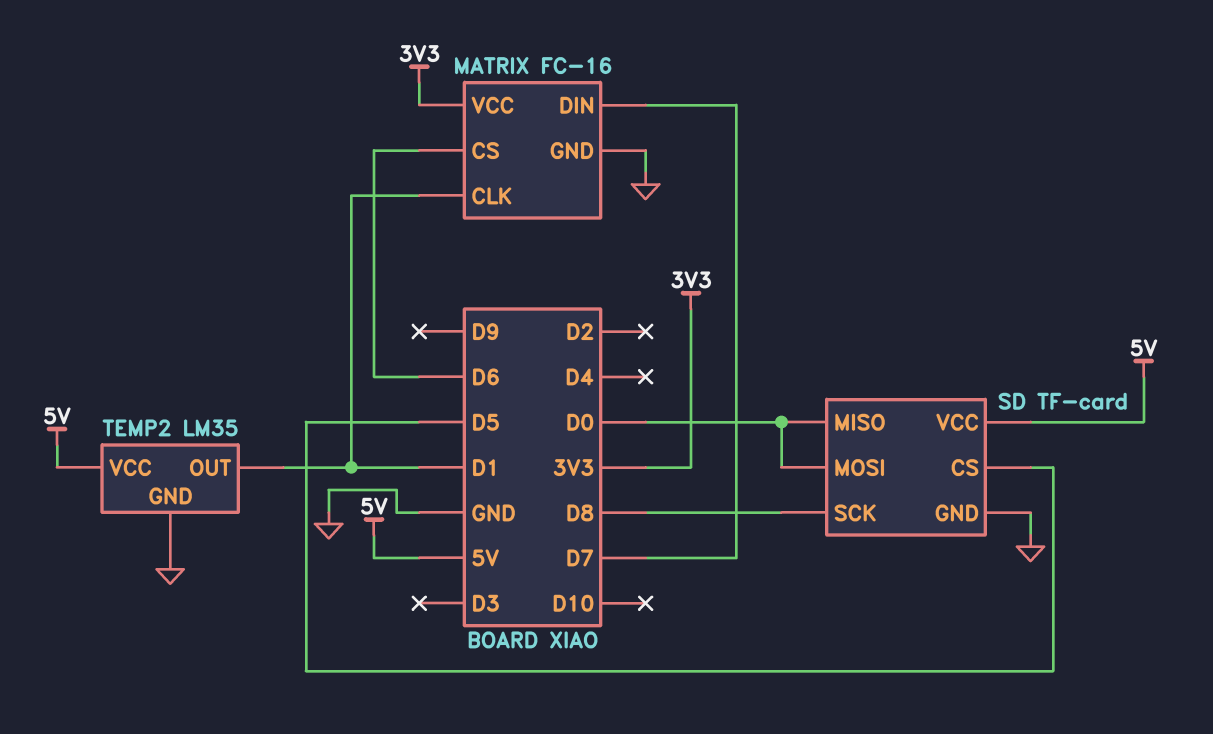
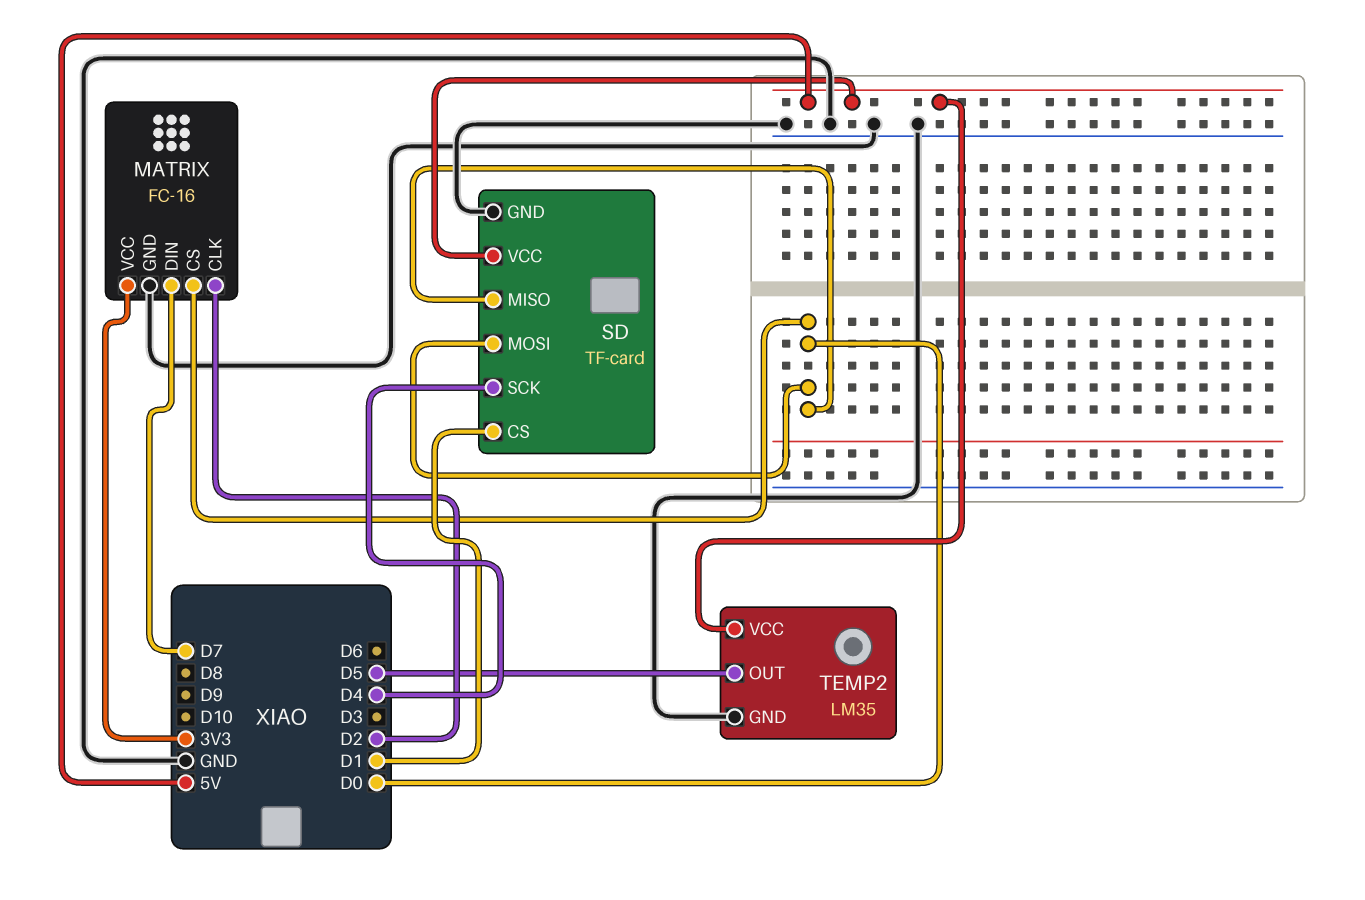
MATRIX pin CLK: D1 -> D2
MATRIX pin CS: D6 -> D0
SD pin CS: D5 -> D1
SD pin SCK: D8 -> D4
TEMP2 pin OUT: D1 -> D5

